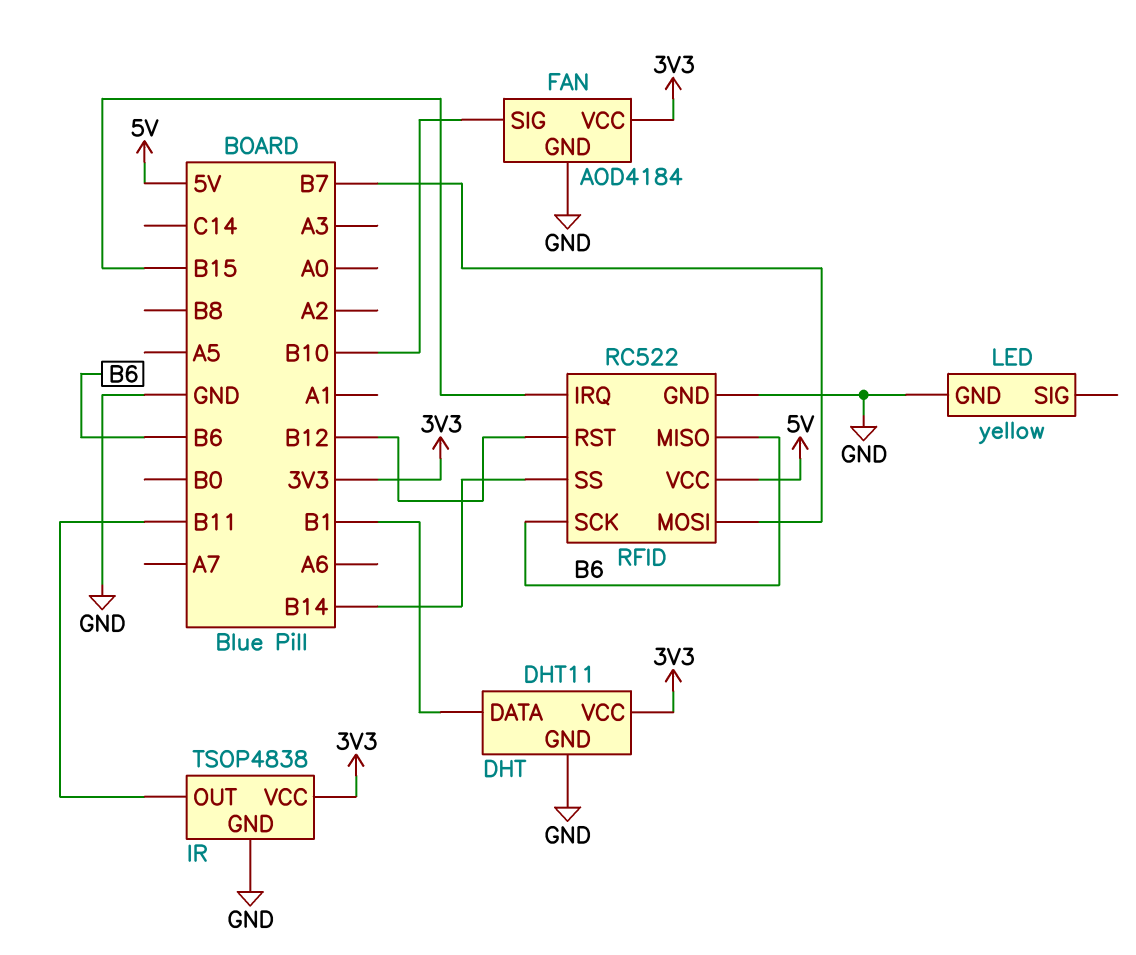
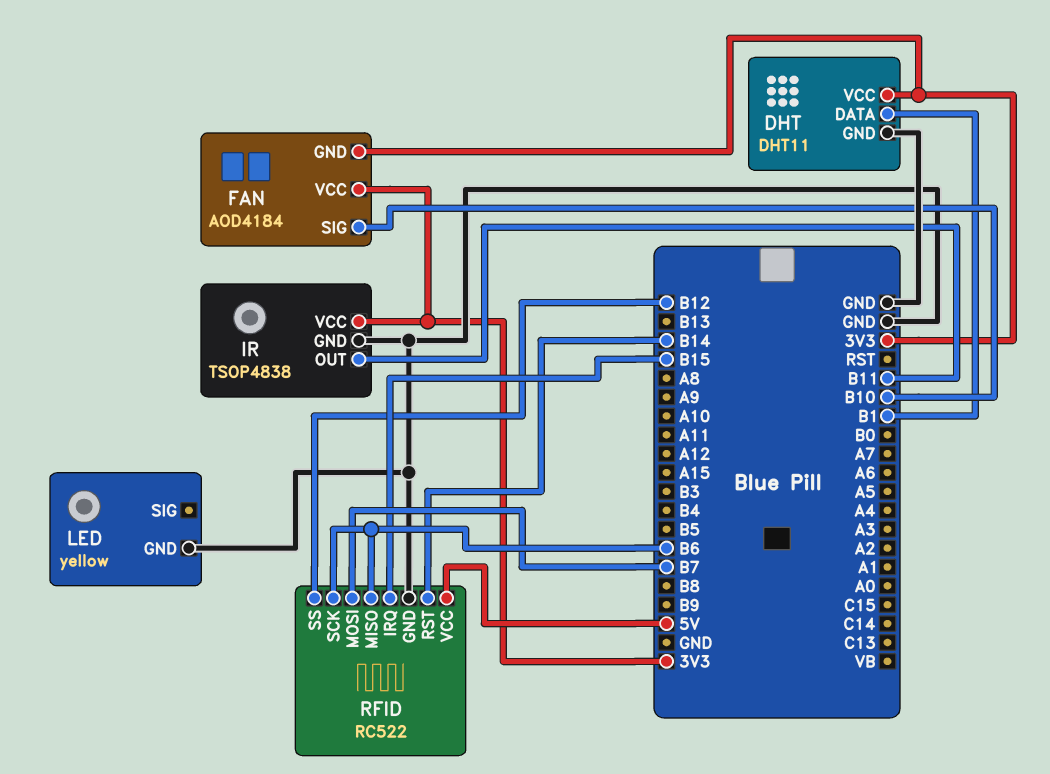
FAN pin GND: GND -> 3V3
RFID pin RST: B12 -> B14
RFID pin SS: B14 -> B12

